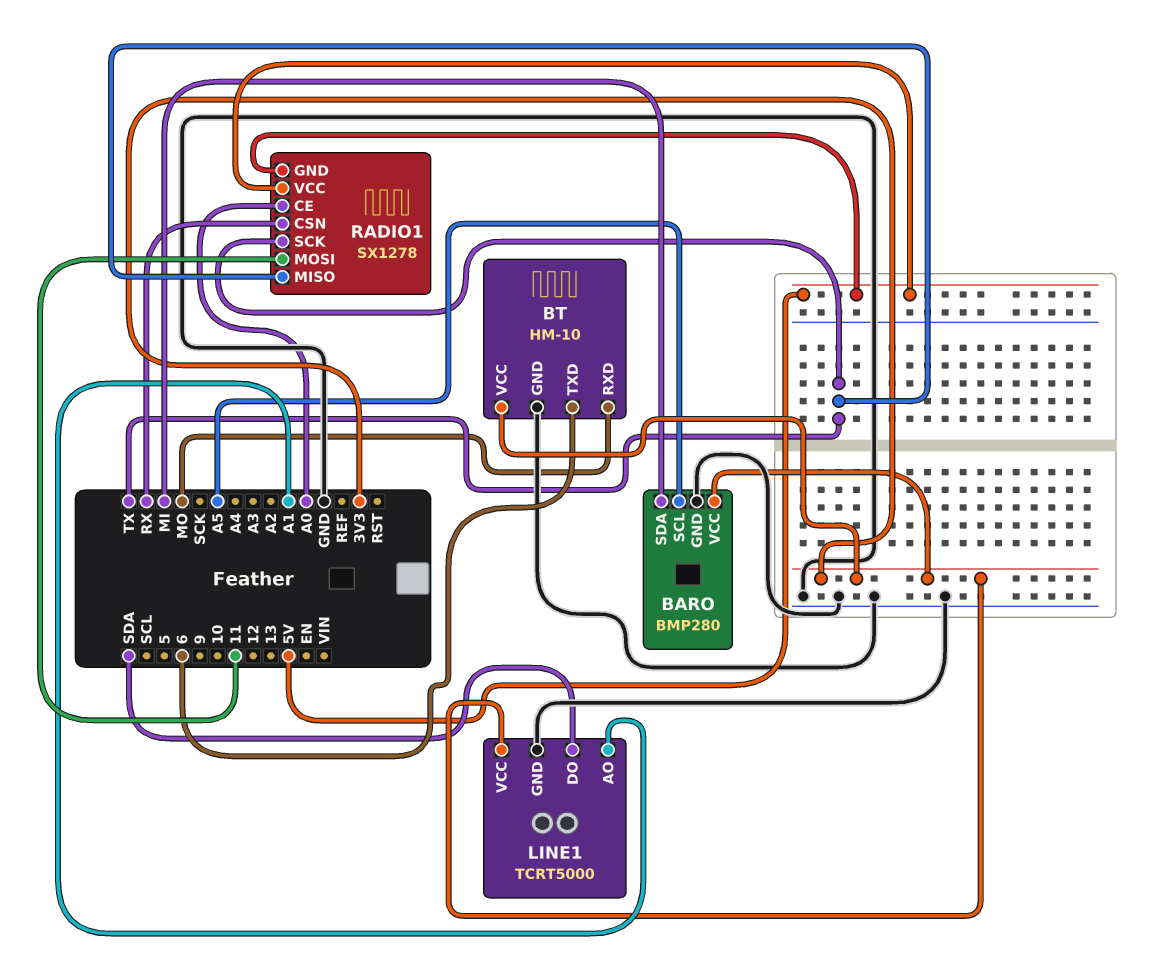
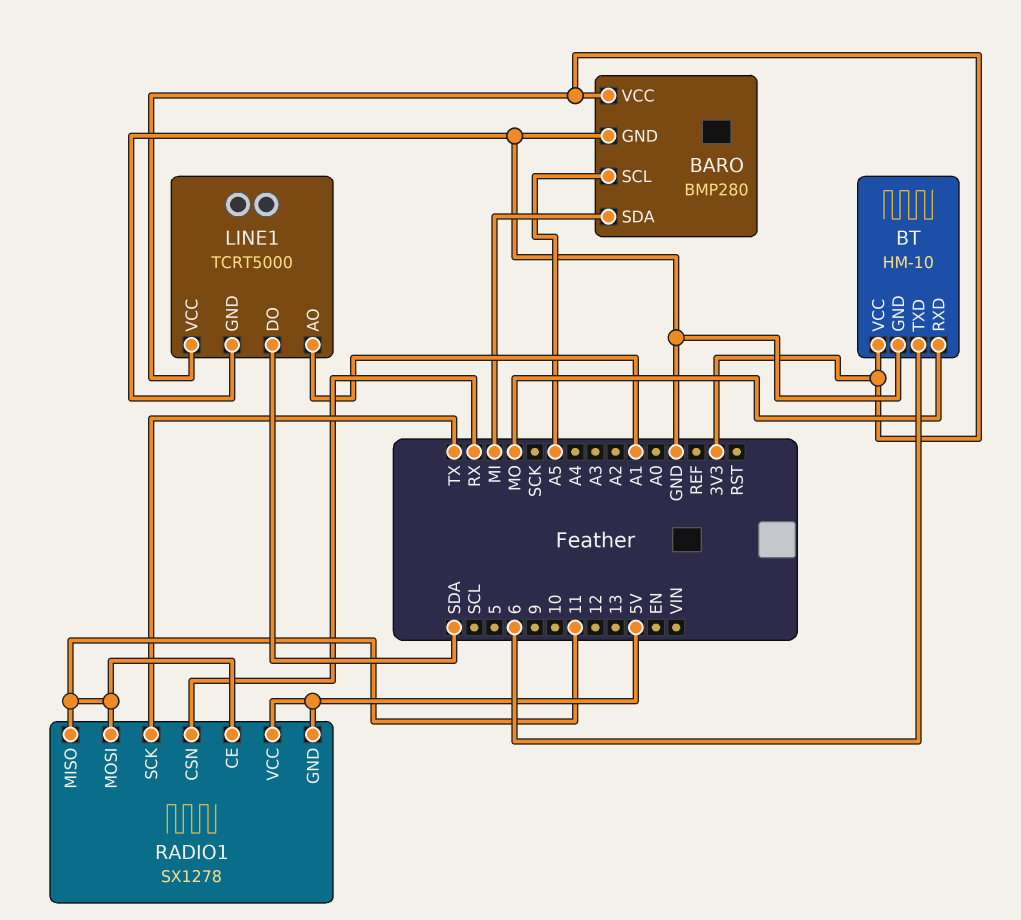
RADIO1 pin CE: A0 -> 11
RADIO1 pin MISO: TX -> 11

